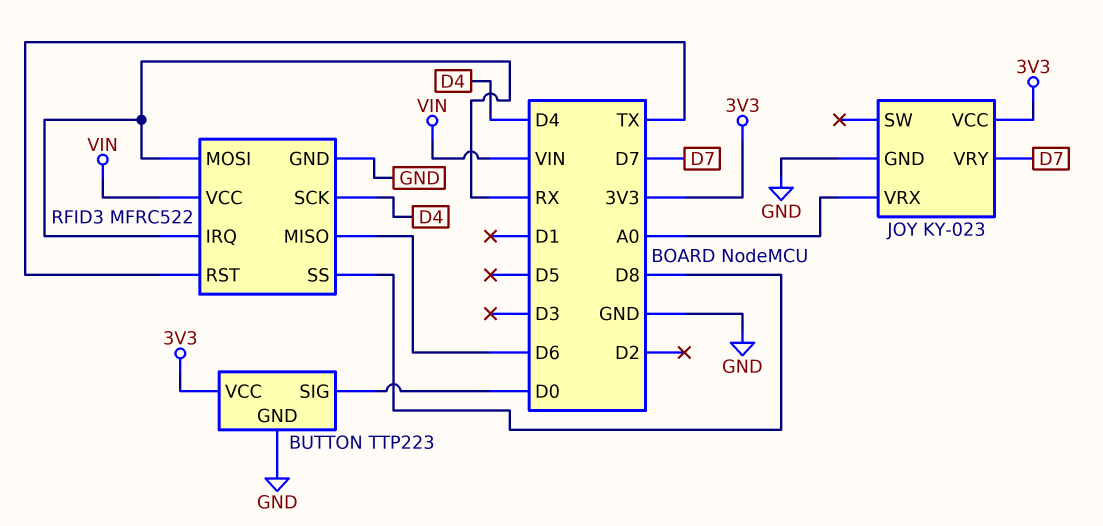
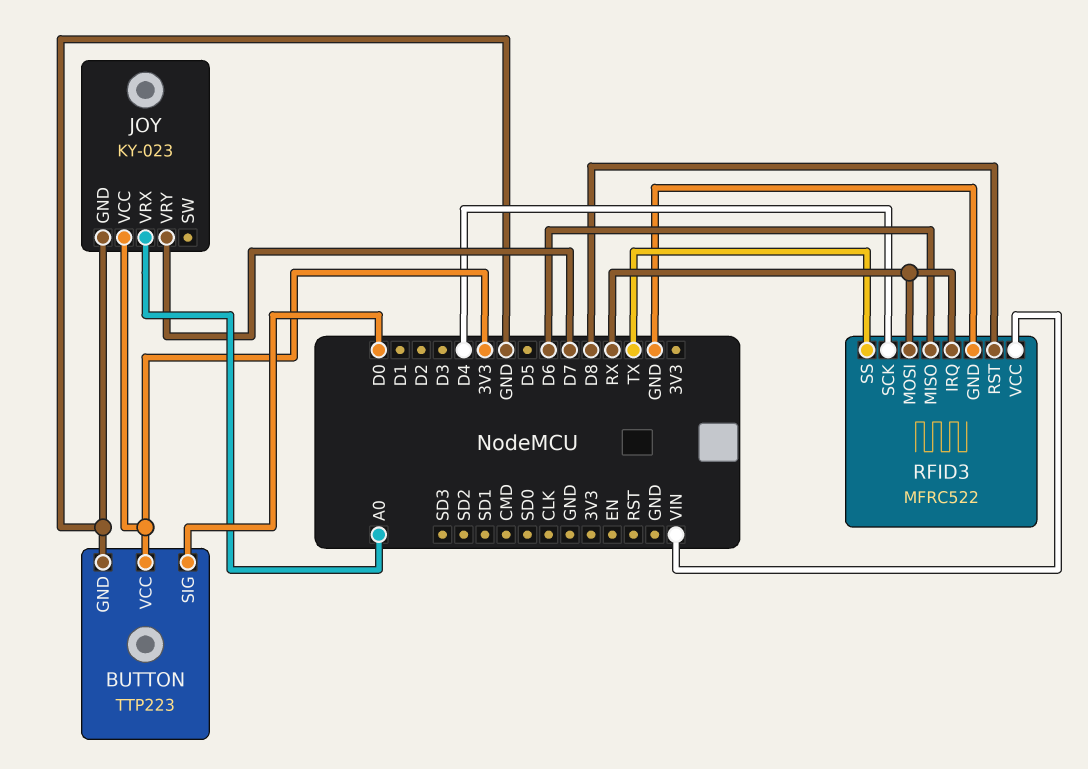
RFID3 pin RST: TX -> D8
RFID3 pin SS: D8 -> TX

